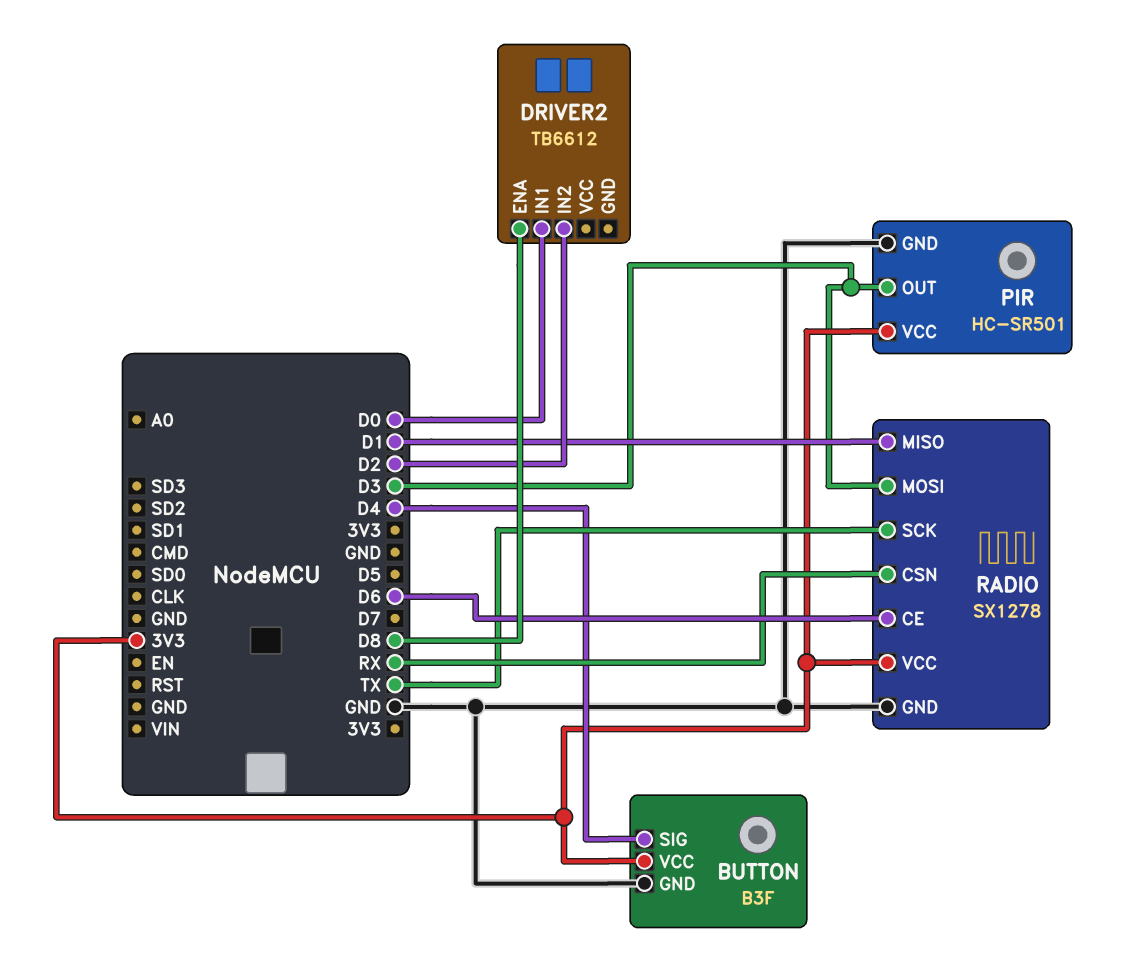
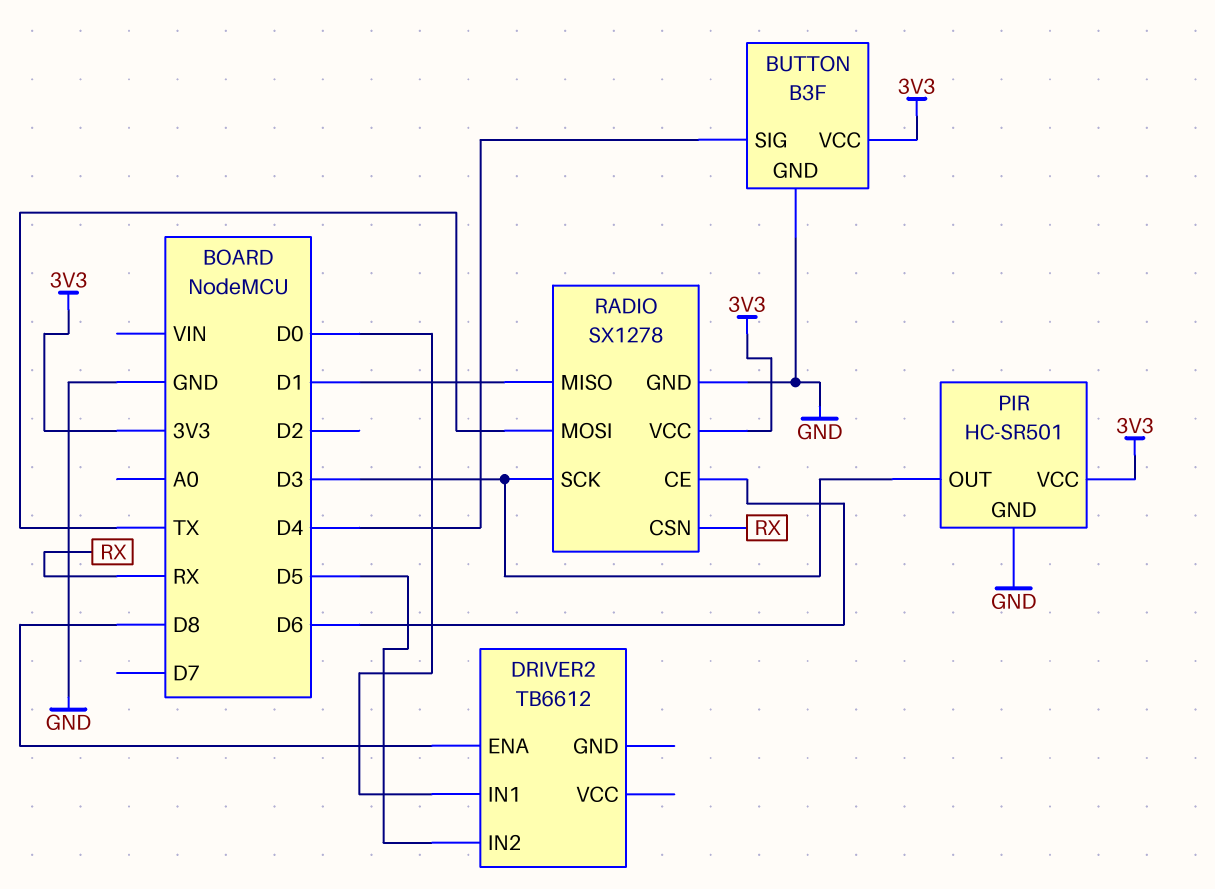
DRIVER2 pin IN2: D2 -> D5
RADIO pin MOSI: D3 -> TX
RADIO pin SCK: TX -> D3

